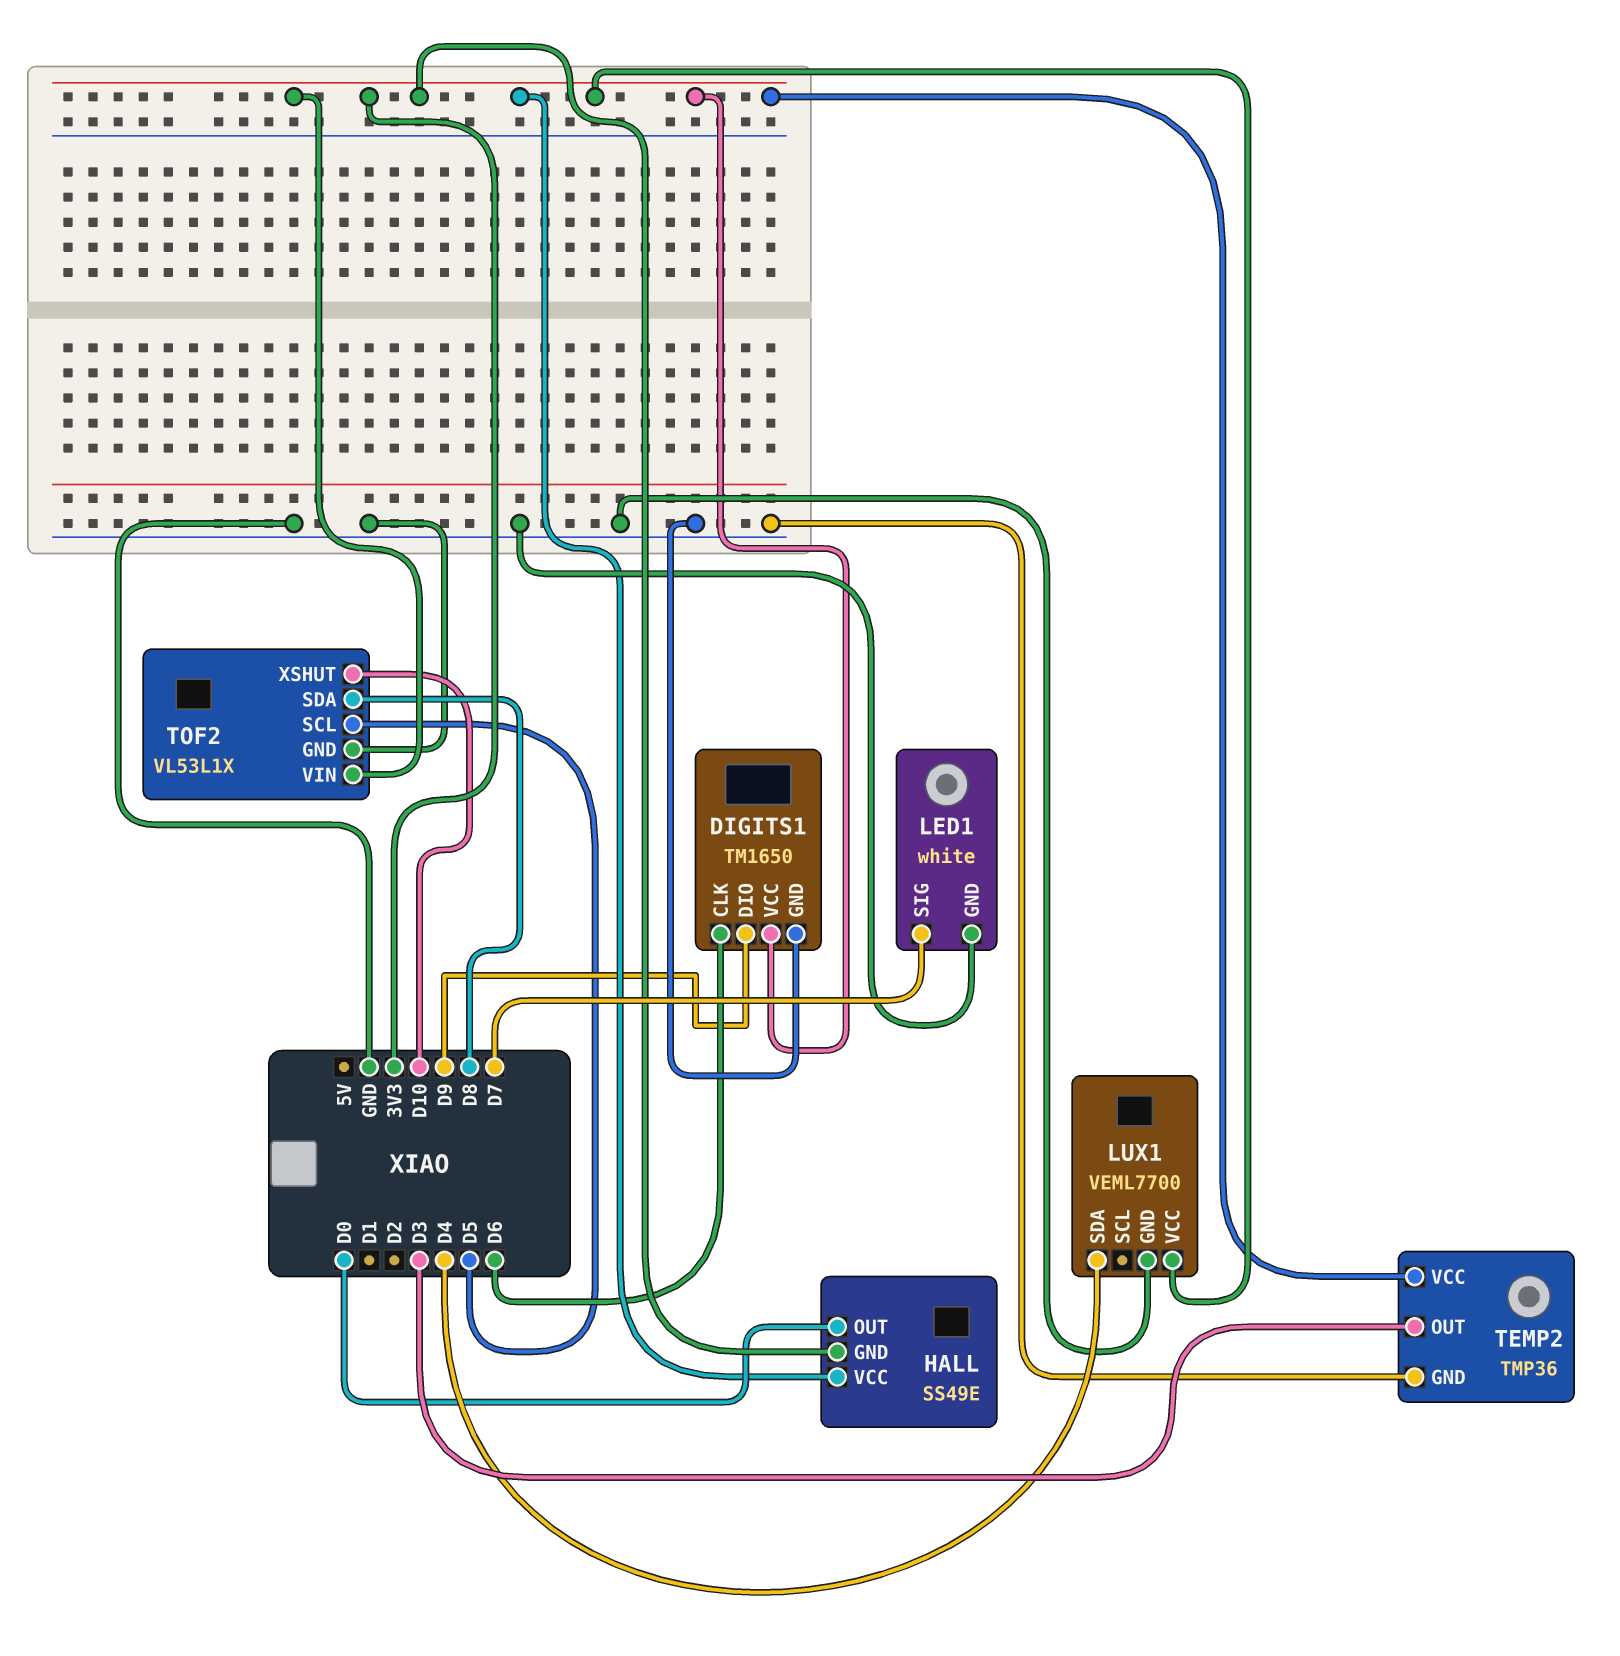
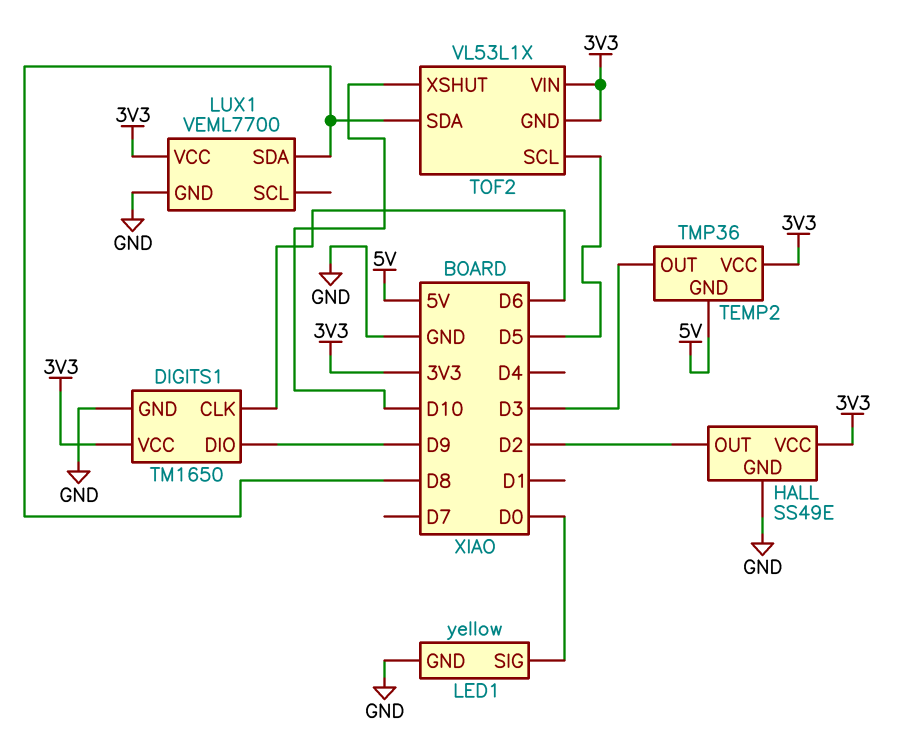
HALL pin GND: 3V3 -> GND
HALL pin OUT: D0 -> D2
LED1: white -> yellow
LED1 pin SIG: D7 -> D0
LUX1 pin SDA: D4 -> D8
TEMP2 pin GND: GND -> 5V
TOF2 pin GND: GND -> 3V3

